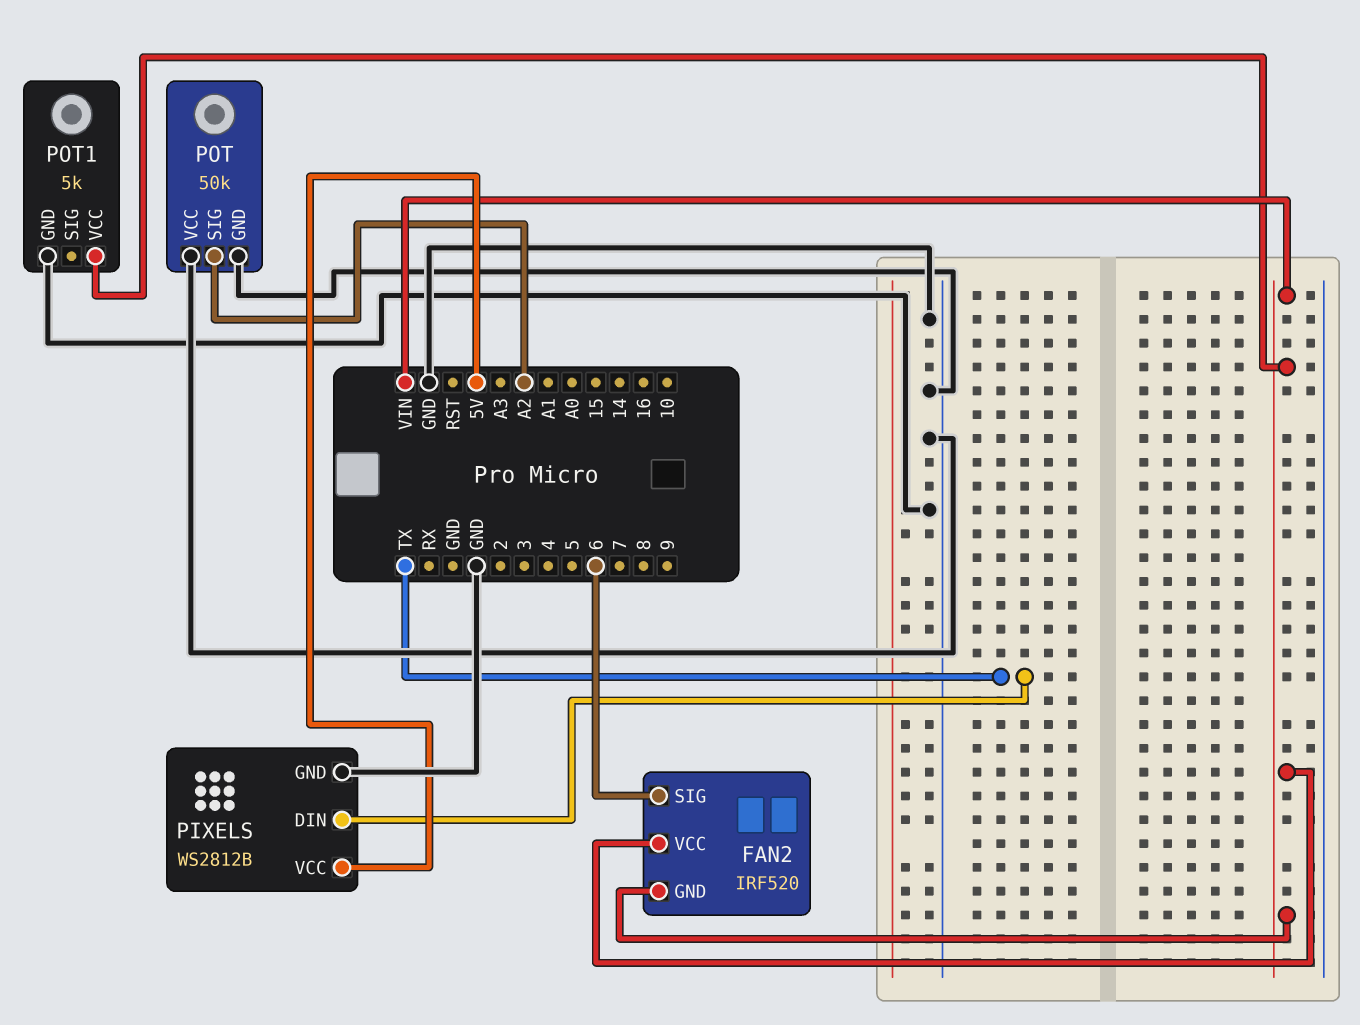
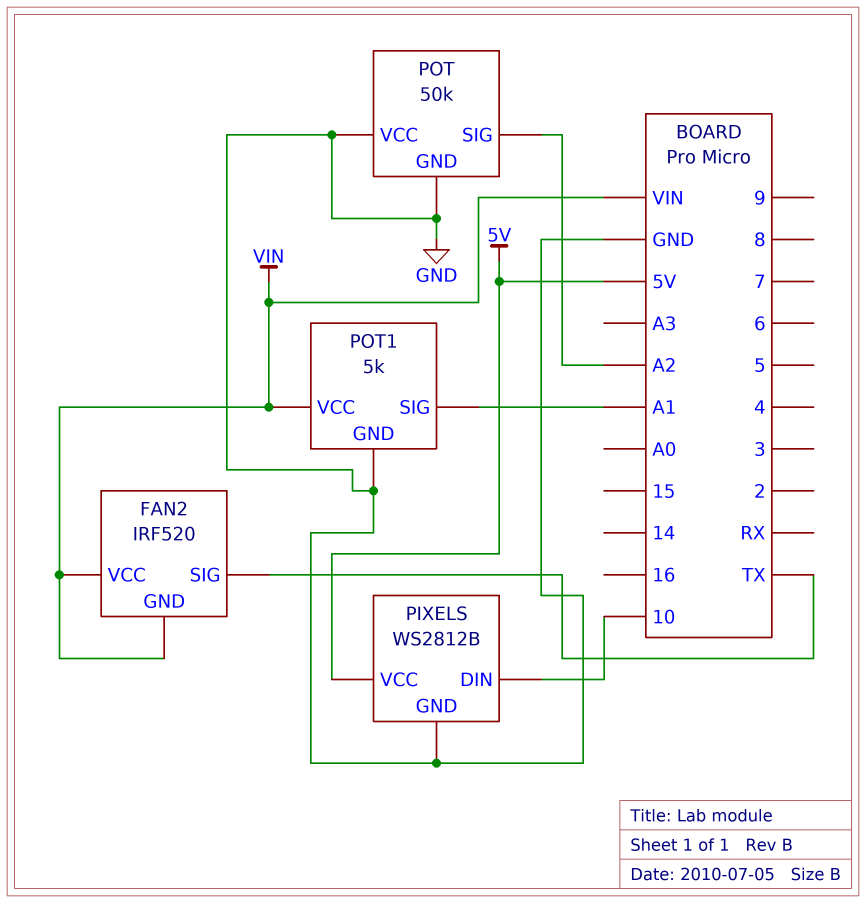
FAN2 pin SIG: 6 -> TX
PIXELS pin DIN: TX -> 10
POT1 pin SIG: none -> A1

